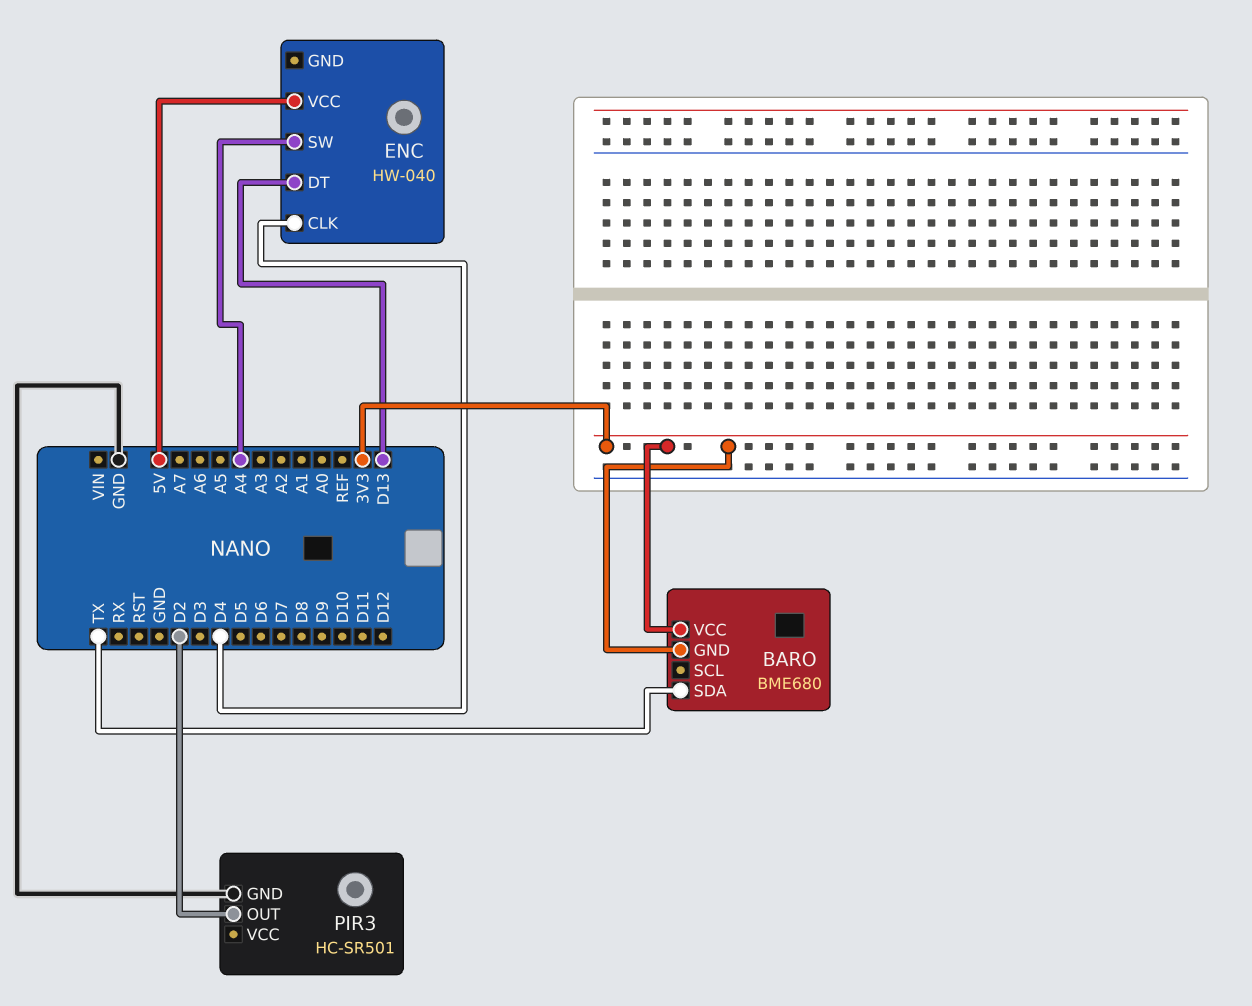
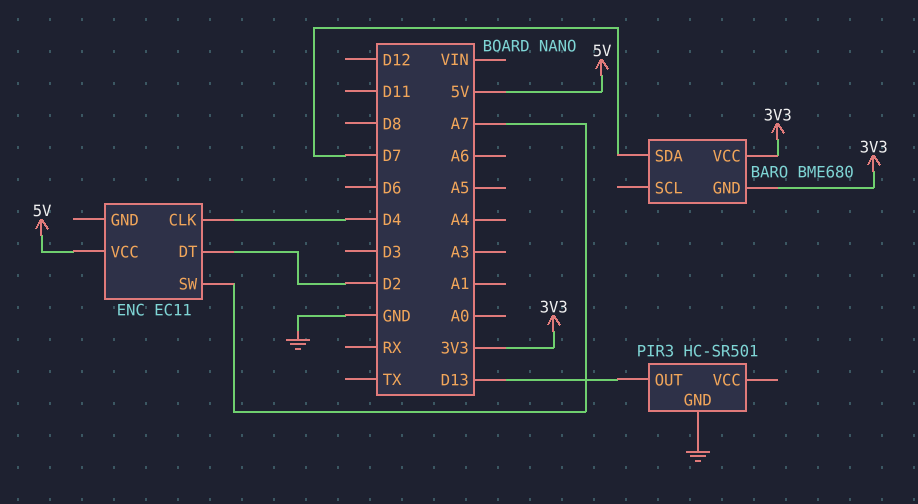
BARO pin SDA: TX -> D7
ENC: HW-040 -> EC11
ENC pin DT: D13 -> D2
ENC pin SW: A4 -> A7
PIR3 pin OUT: D2 -> D13

